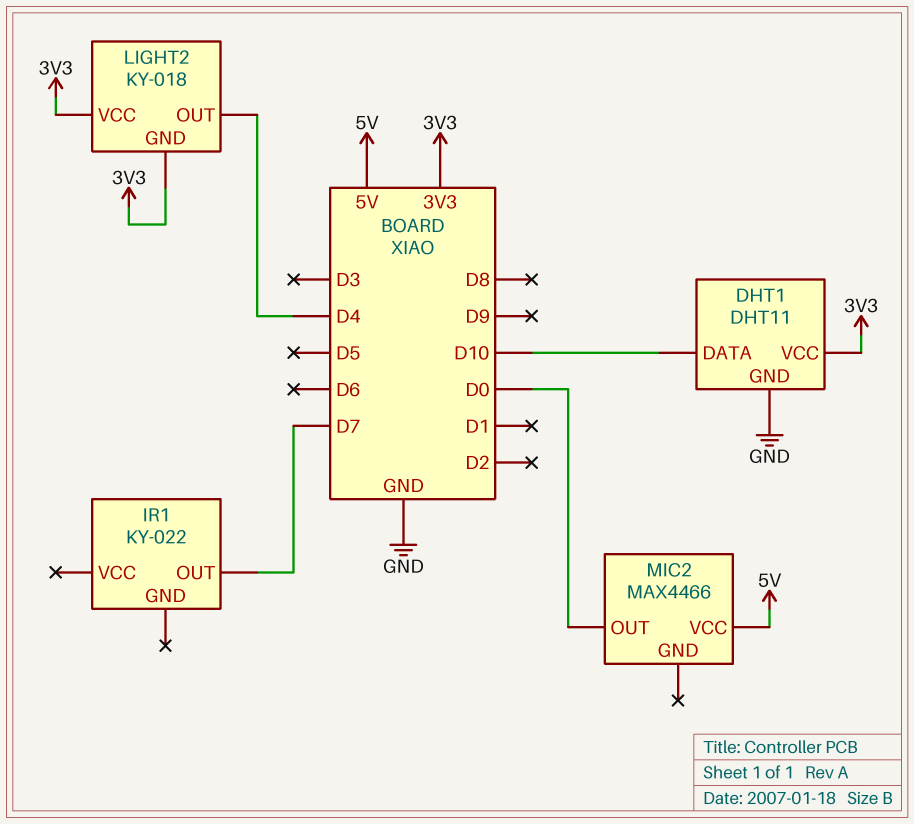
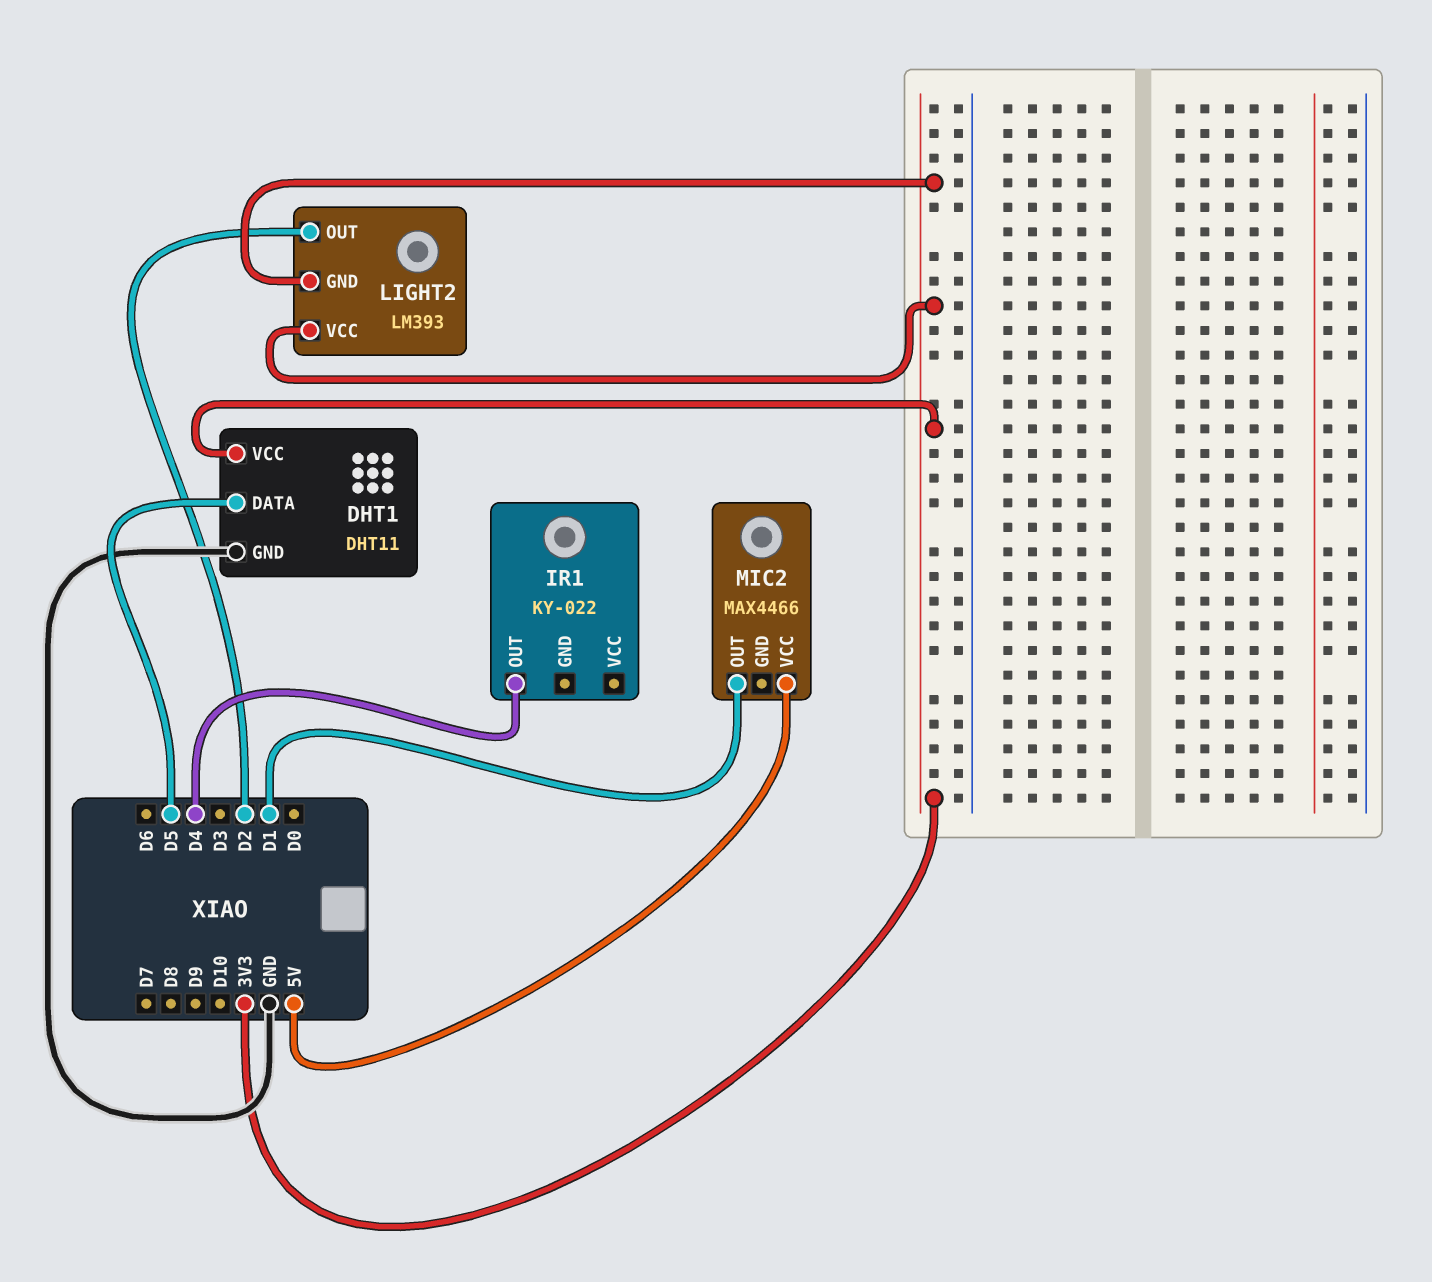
DHT1 pin DATA: D10 -> D5
IR1 pin OUT: D7 -> D4
LIGHT2: KY-018 -> LM393
LIGHT2 pin OUT: D4 -> D2
MIC2 pin OUT: D0 -> D1

